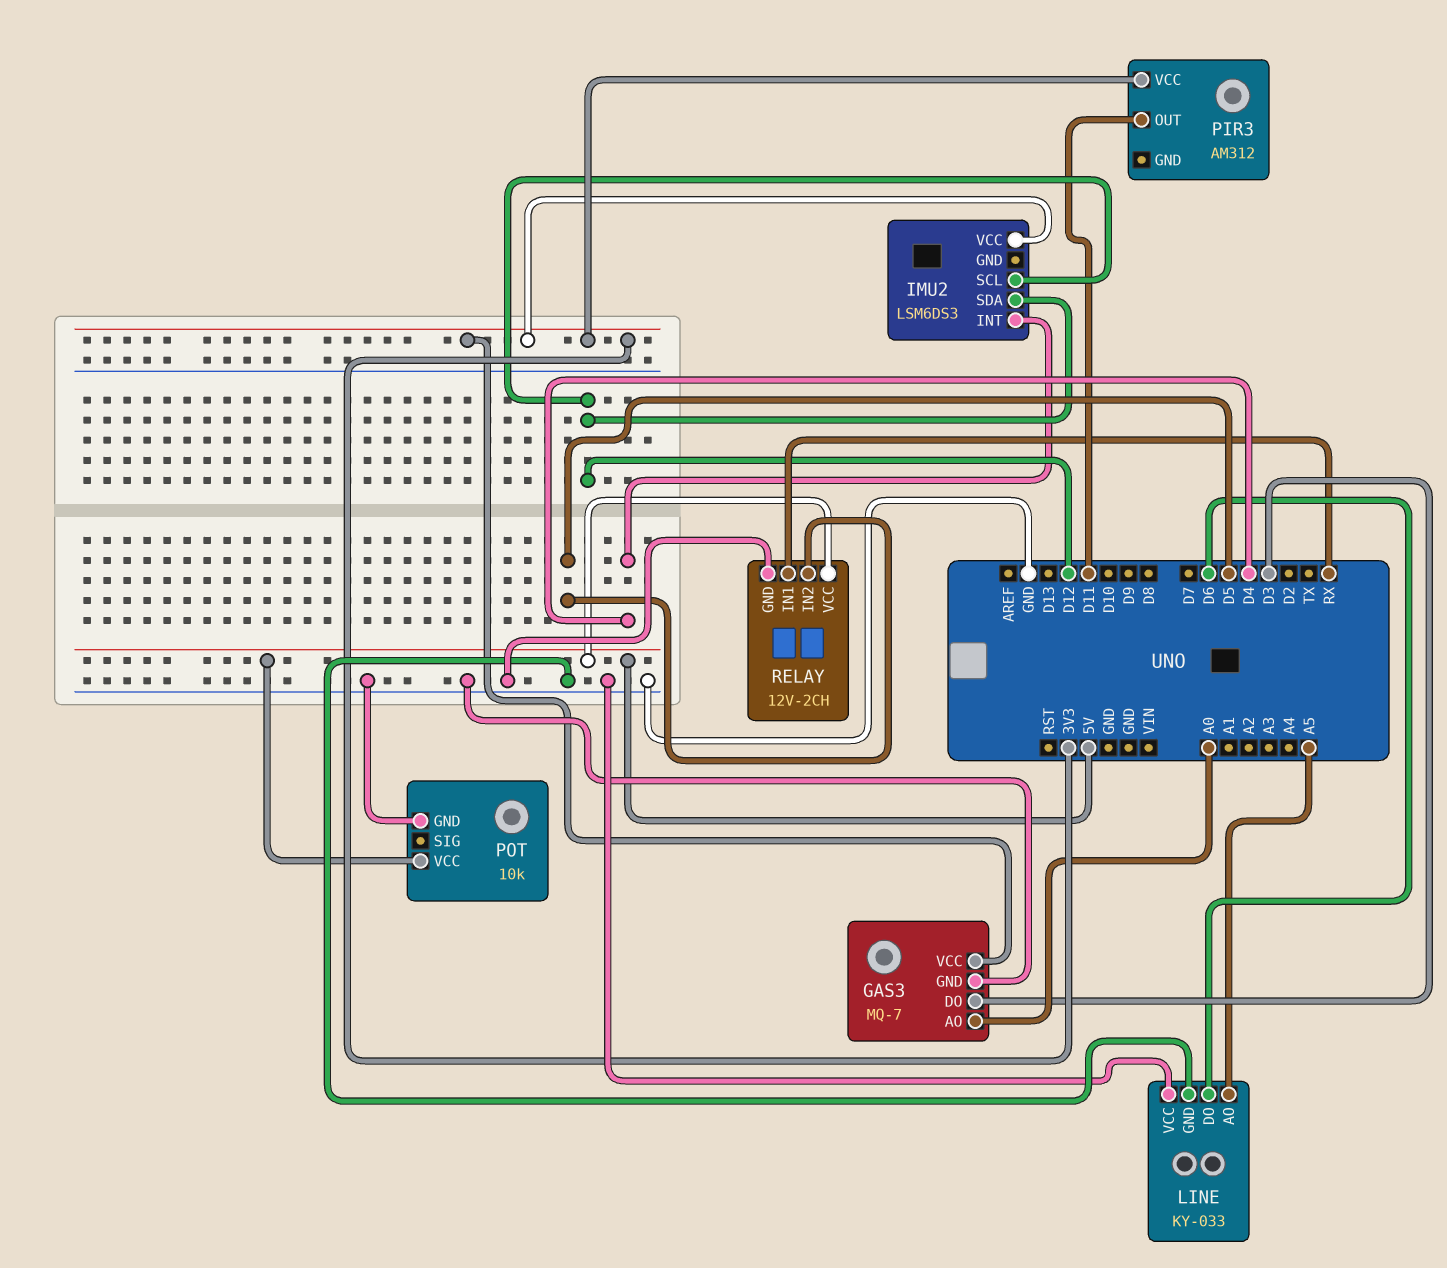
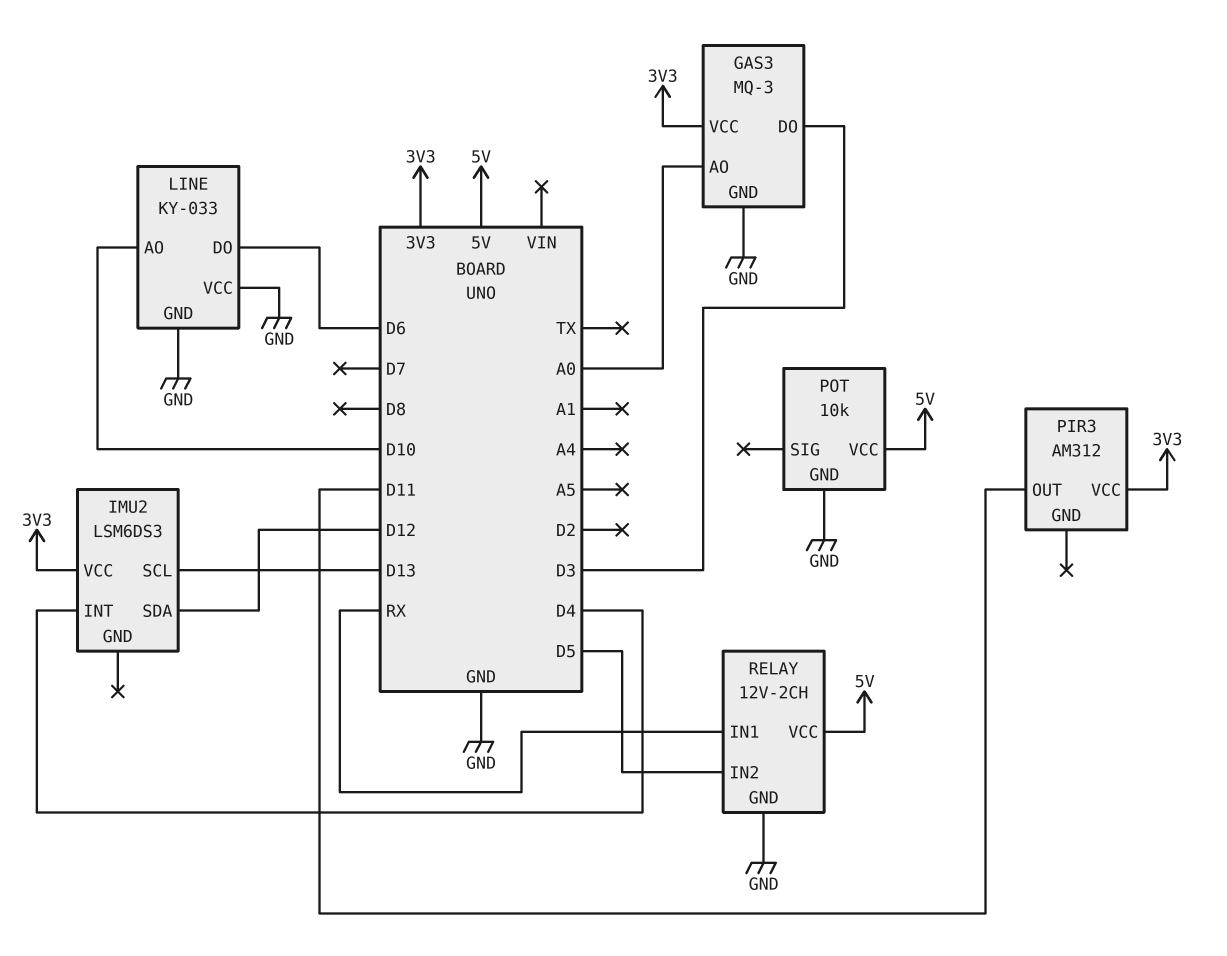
GAS3: MQ-7 -> MQ-3
IMU2 pin SCL: D12 -> D13
LINE pin AO: A5 -> D10

